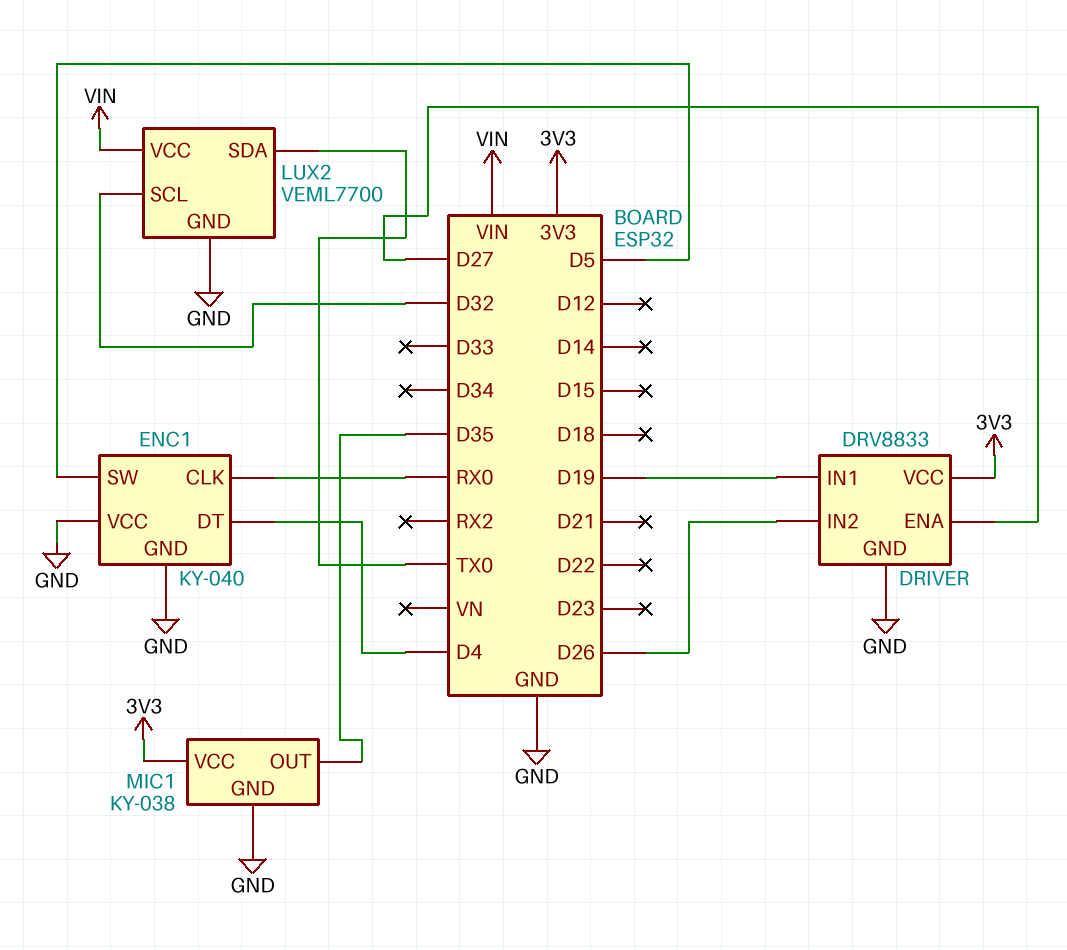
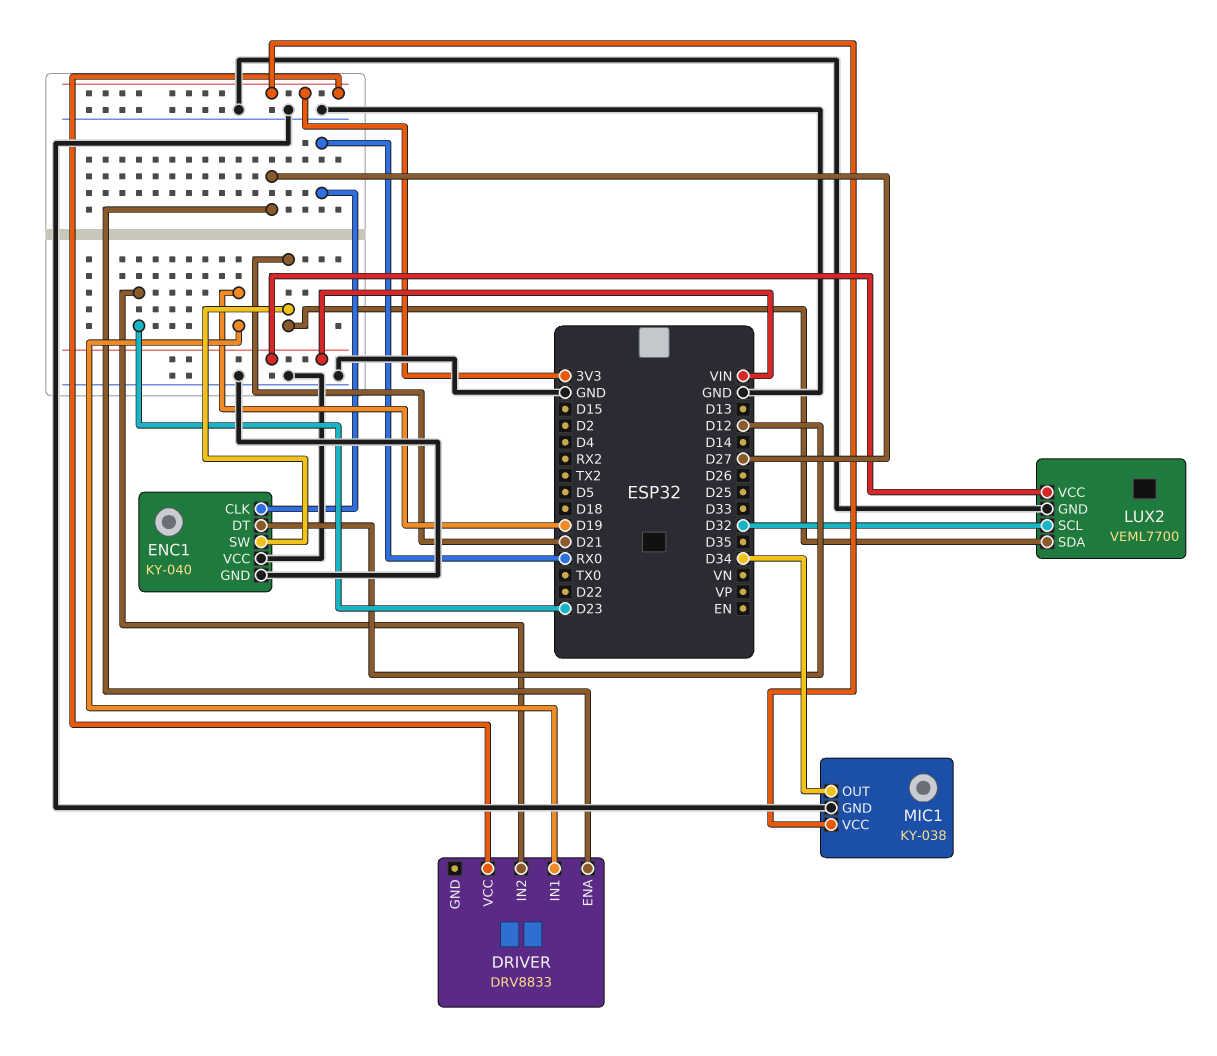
DRIVER pin GND: GND -> none
DRIVER pin IN2: D26 -> D23
ENC1 pin DT: D4 -> D12
ENC1 pin SW: D5 -> D21
LUX2 pin SDA: TX0 -> D21
MIC1 pin OUT: D35 -> D34

